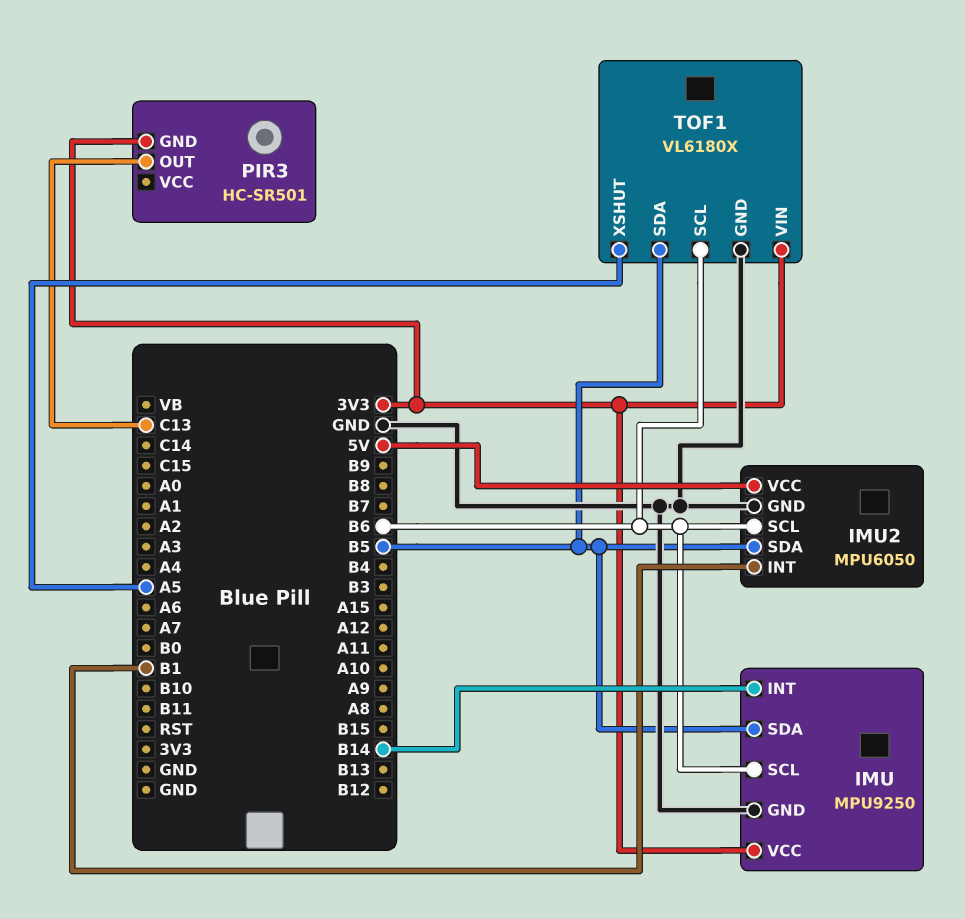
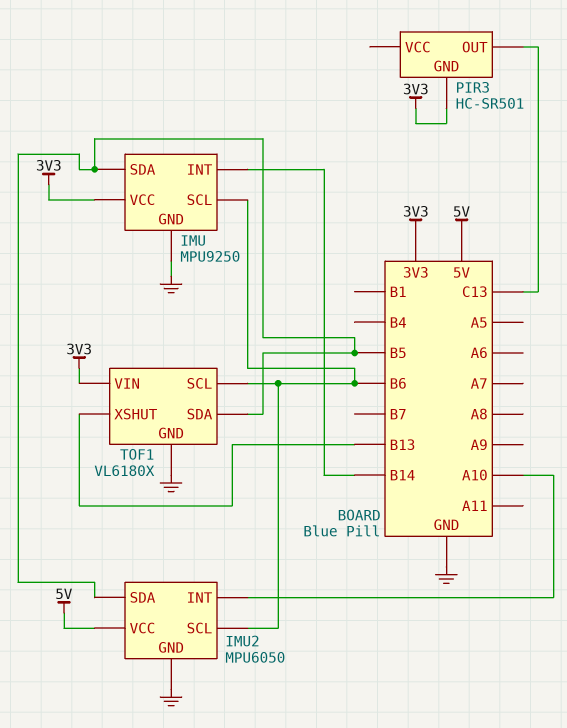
IMU2 pin INT: B1 -> A10
TOF1 pin XSHUT: A5 -> B13

